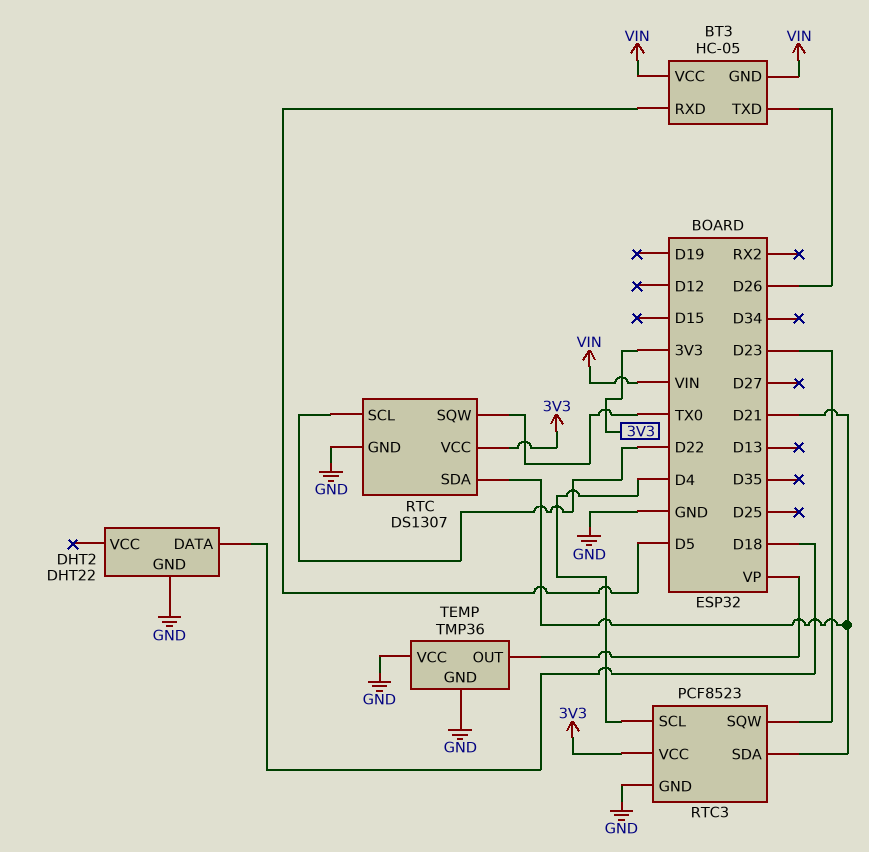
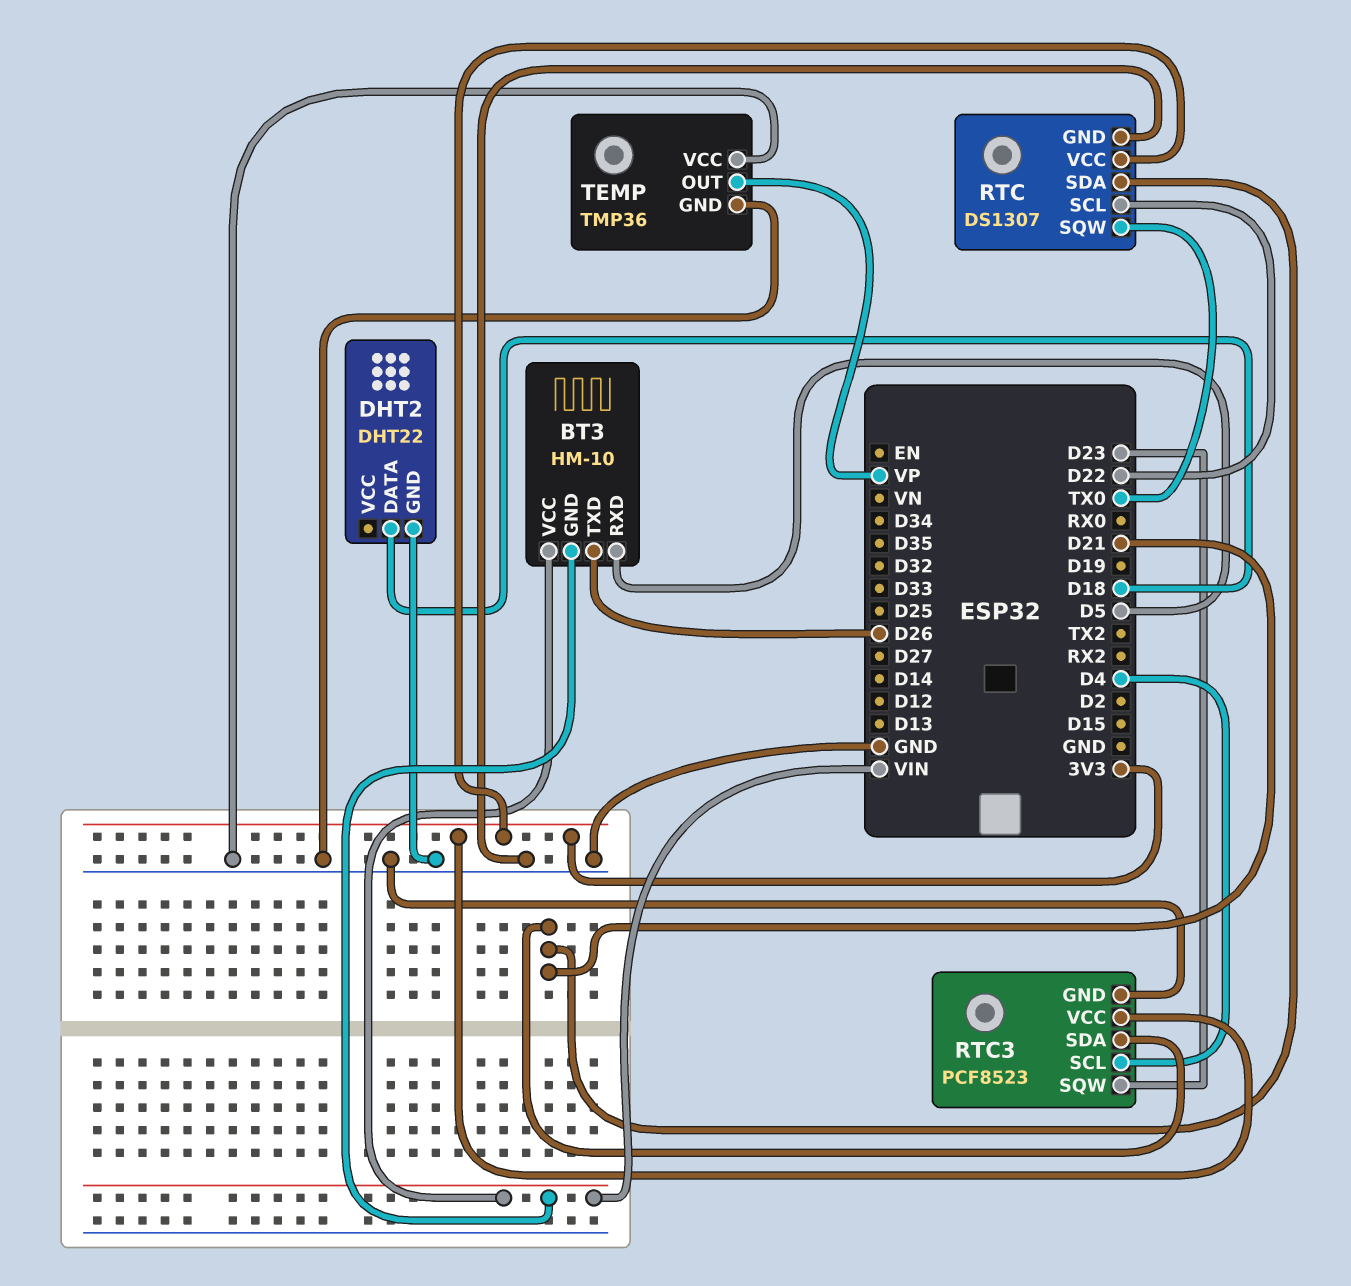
BT3: HC-05 -> HM-10

